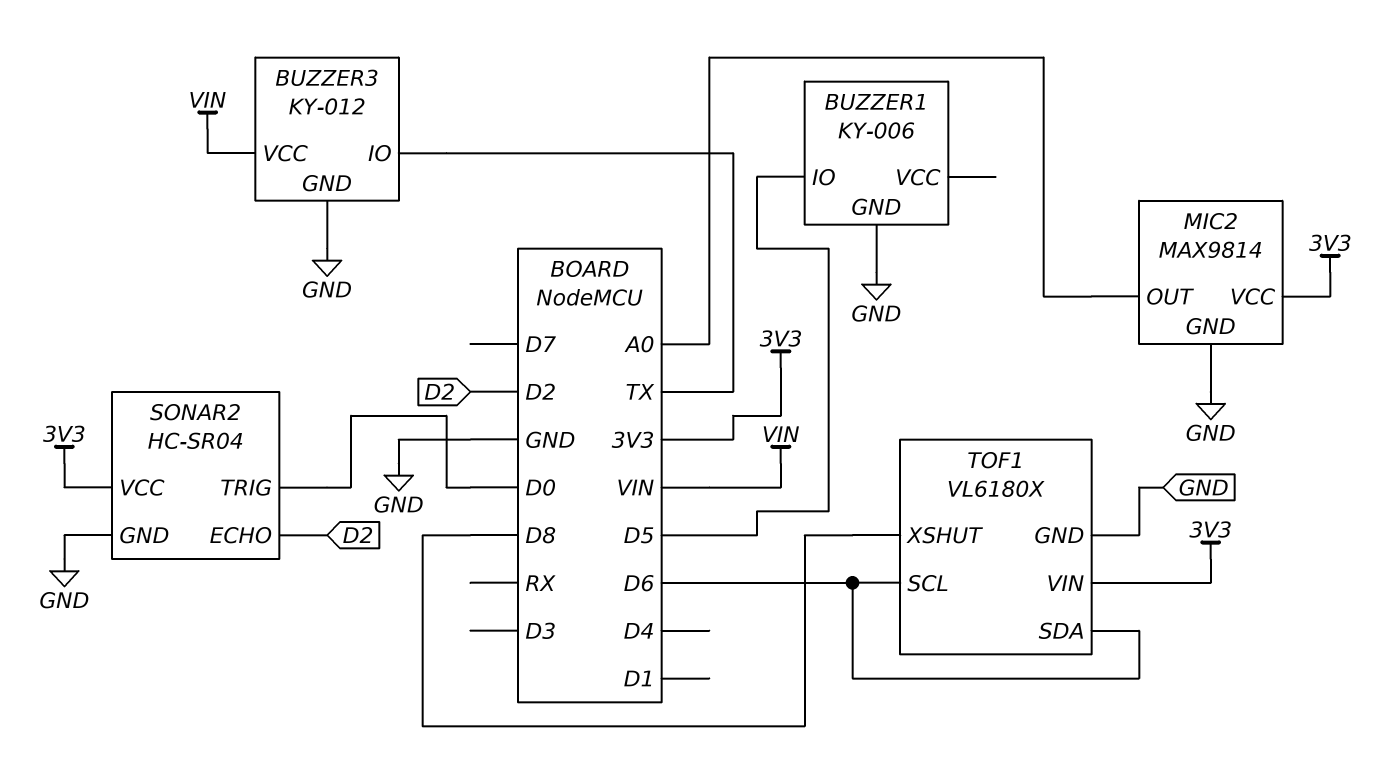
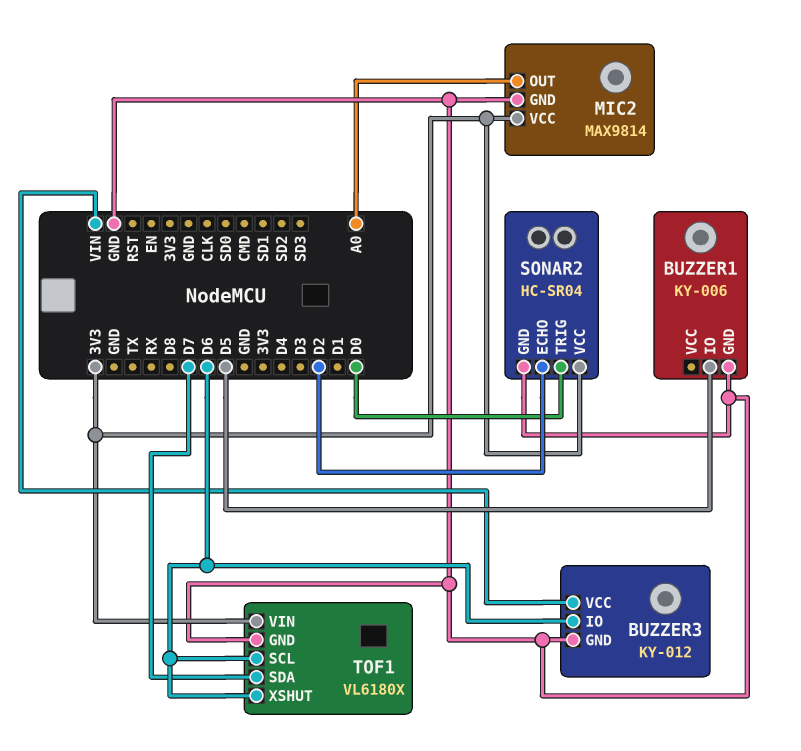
BUZZER3 pin IO: TX -> D6
TOF1 pin SDA: D6 -> D7
TOF1 pin XSHUT: D8 -> D6

